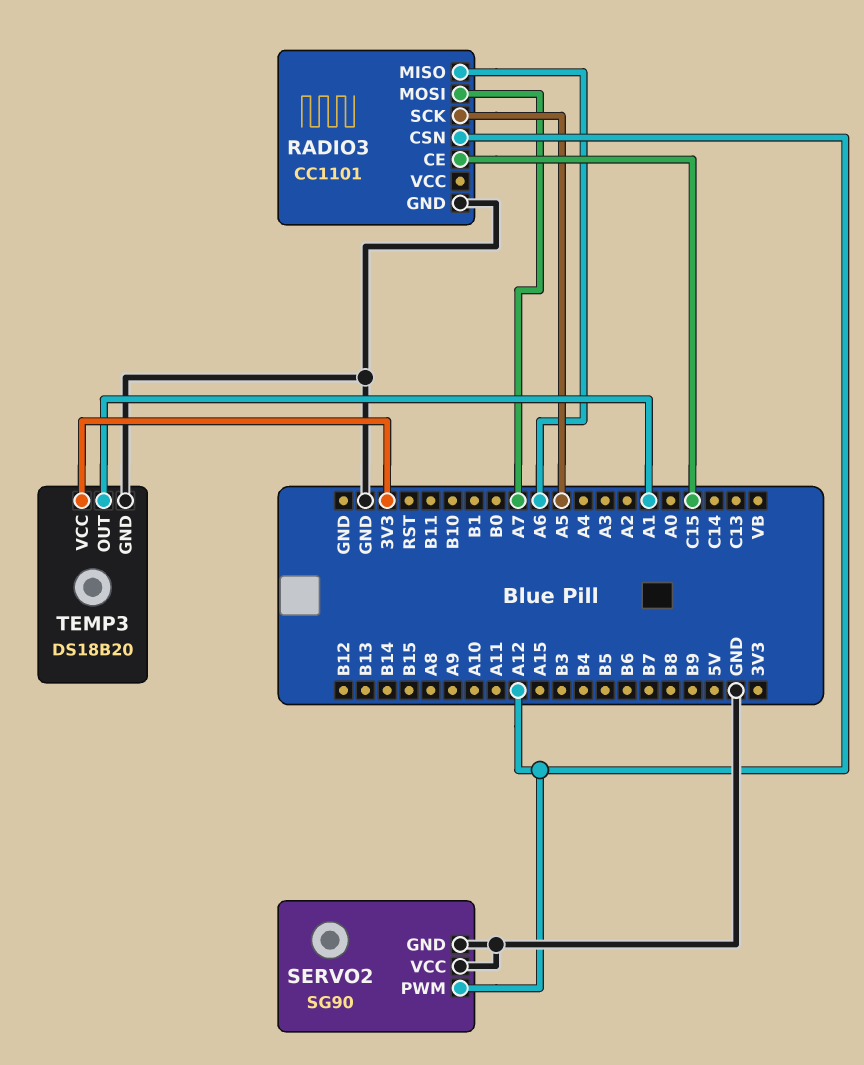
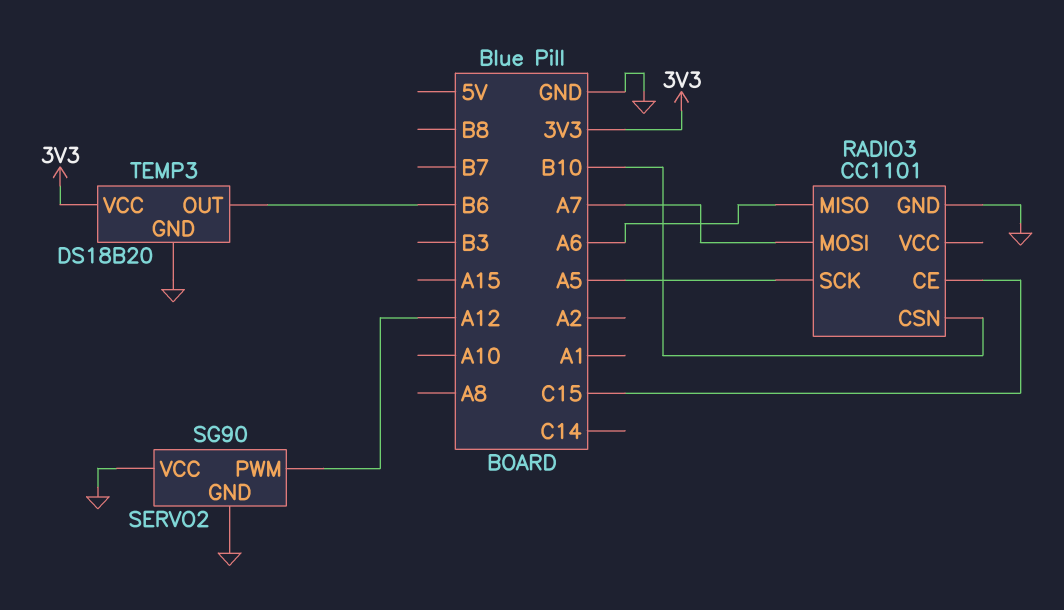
RADIO3 pin CSN: A12 -> B10
TEMP3 pin OUT: A1 -> B6

